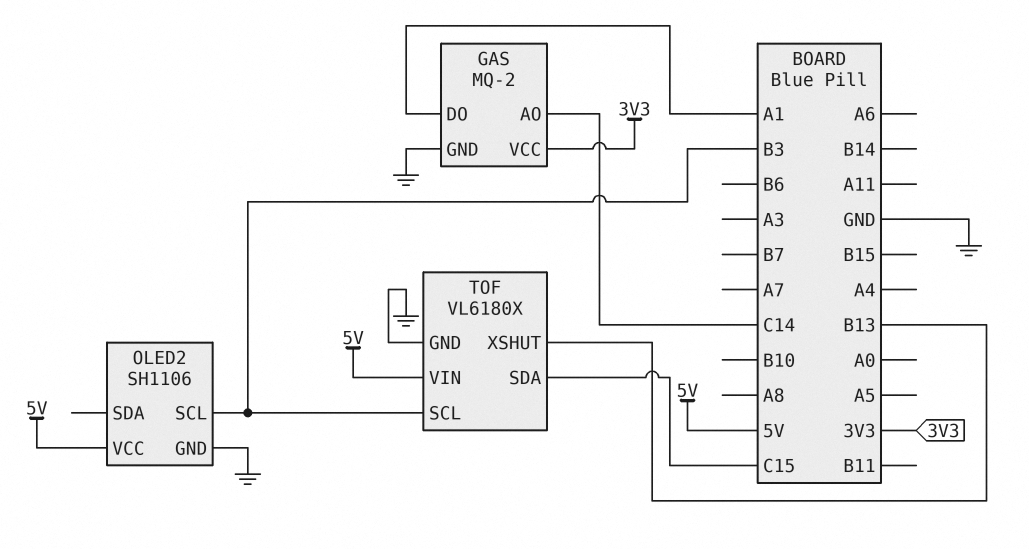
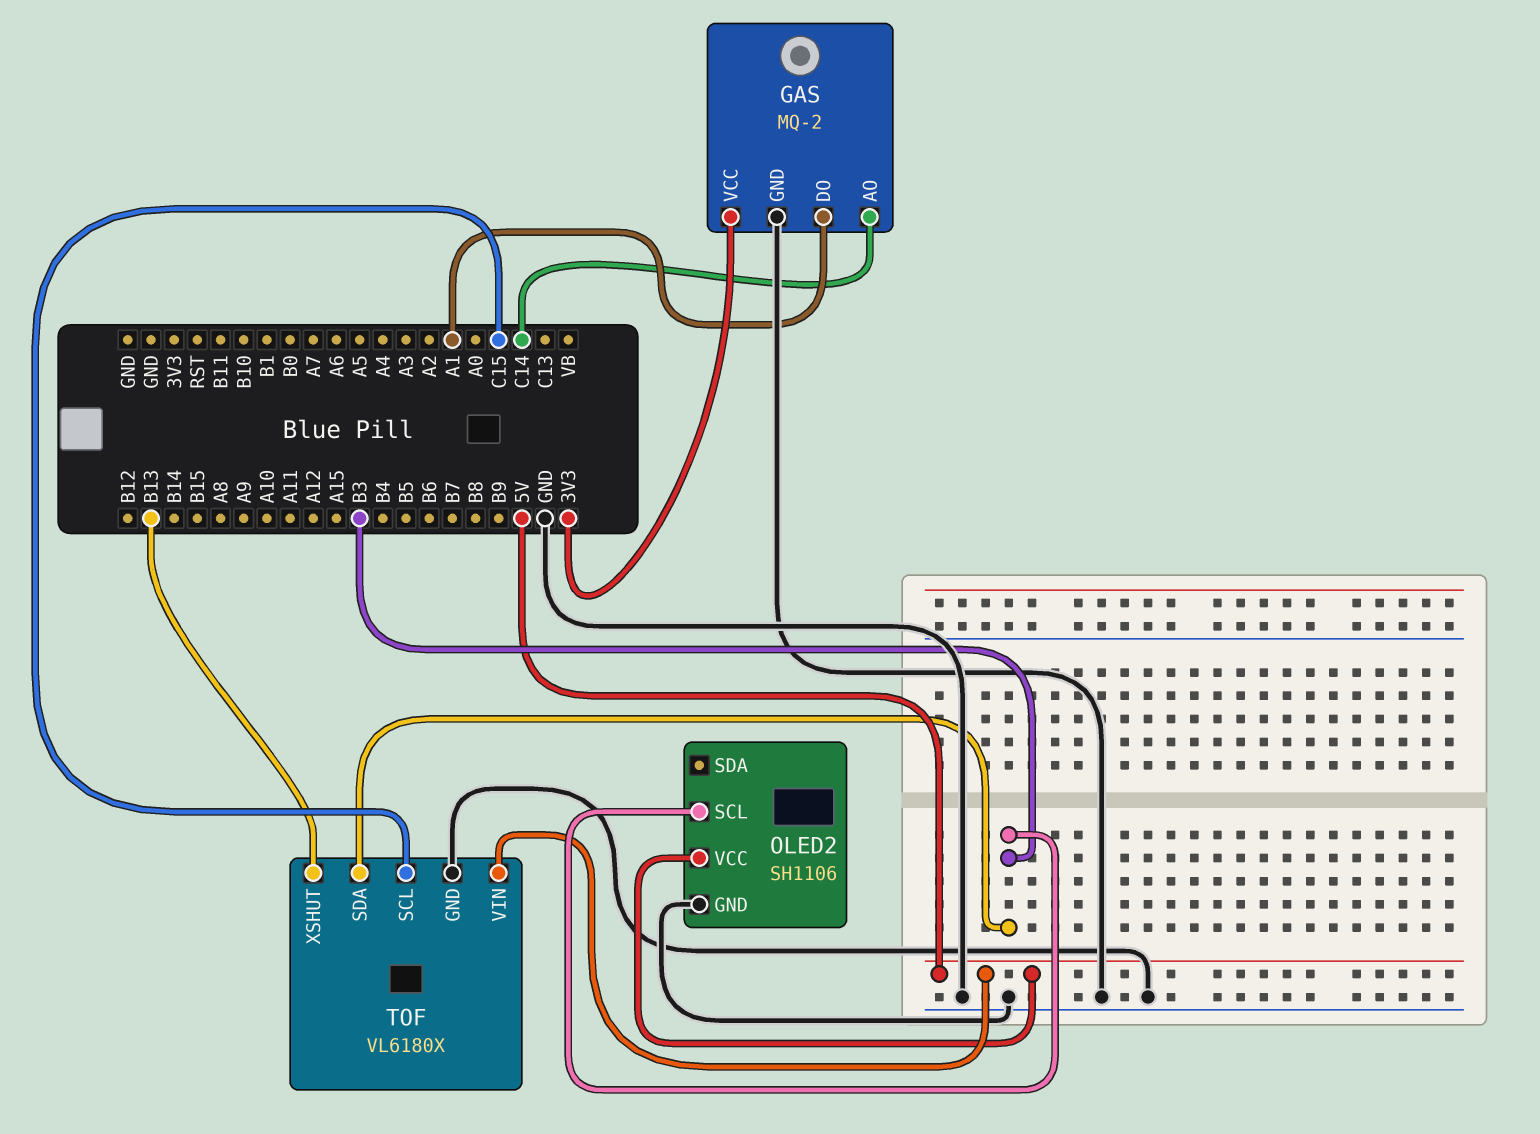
TOF pin SCL: B3 -> C15
TOF pin SDA: C15 -> B3

